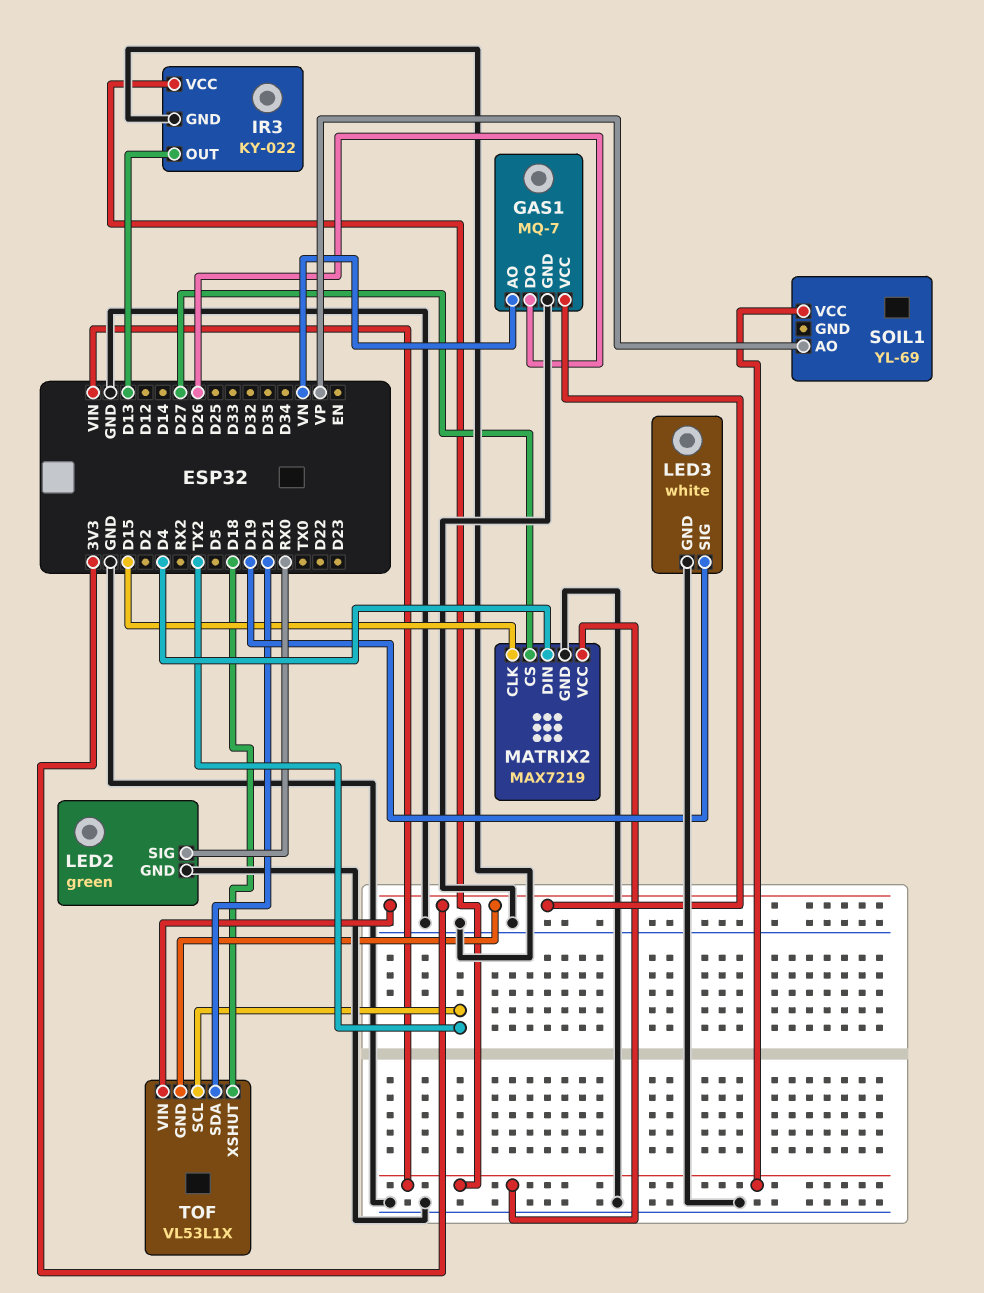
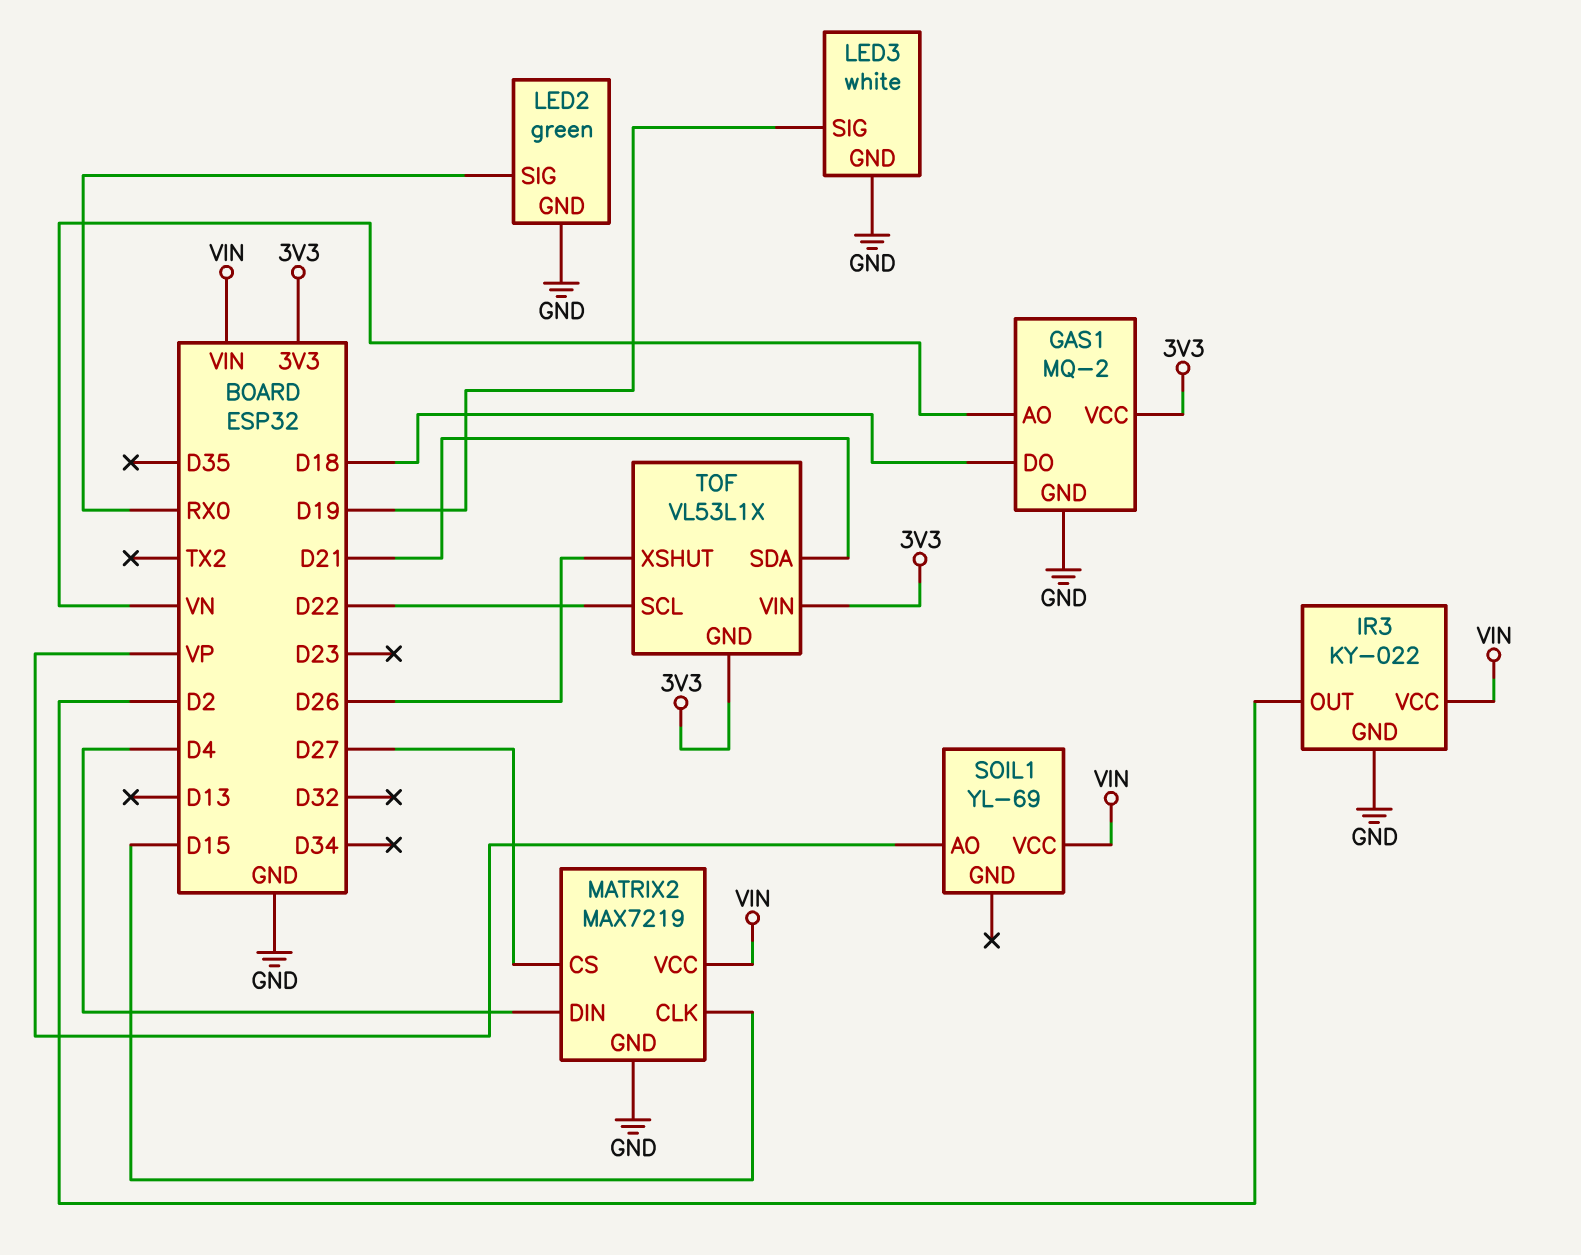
GAS1: MQ-7 -> MQ-2
GAS1 pin DO: D26 -> D18
IR3 pin OUT: D13 -> D2
TOF pin SCL: TX2 -> D22
TOF pin XSHUT: D18 -> D26

